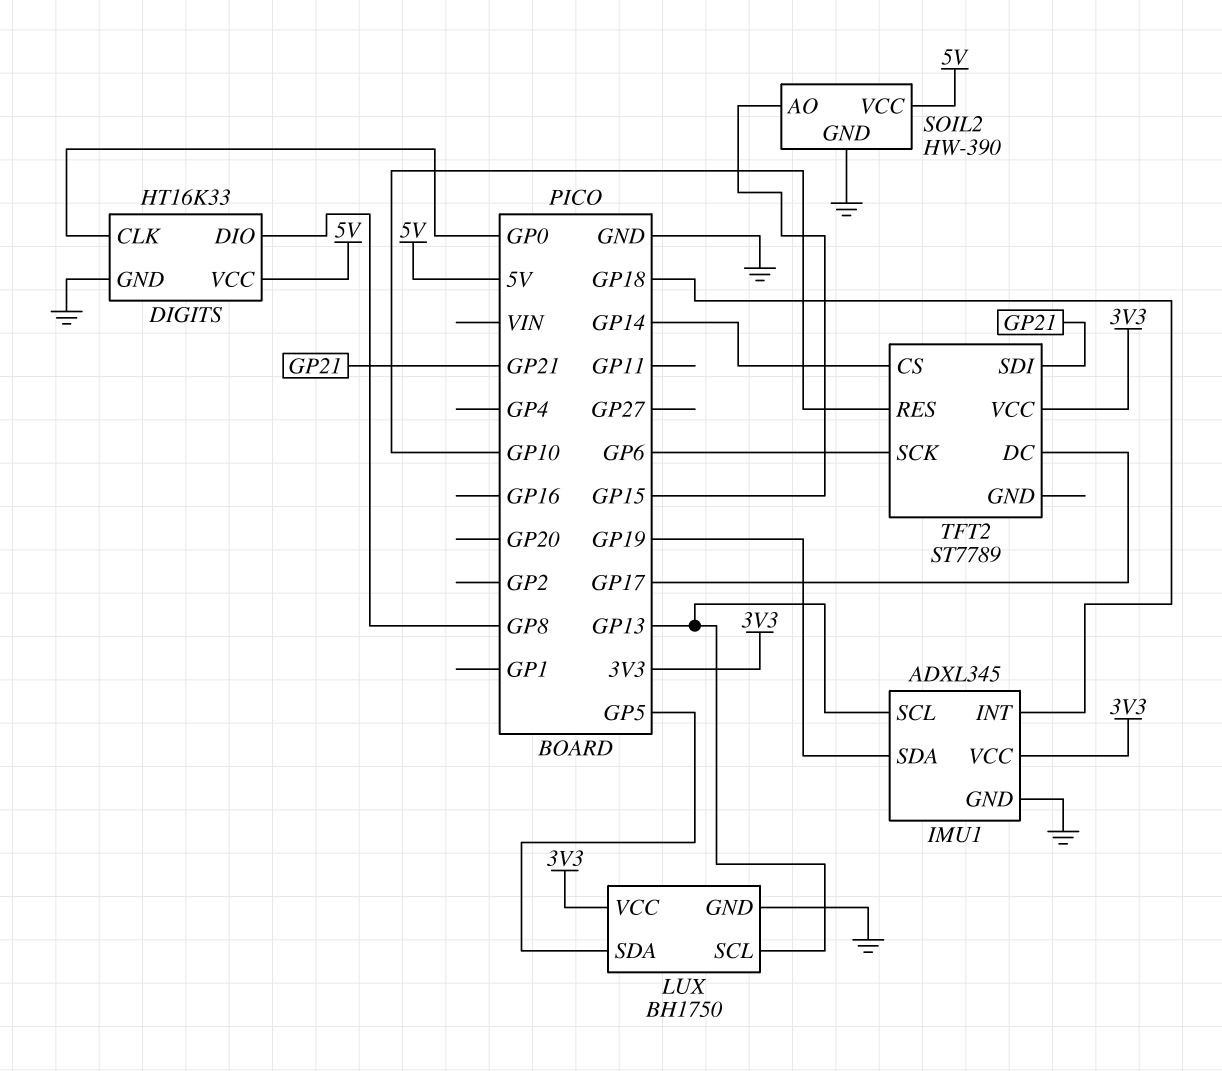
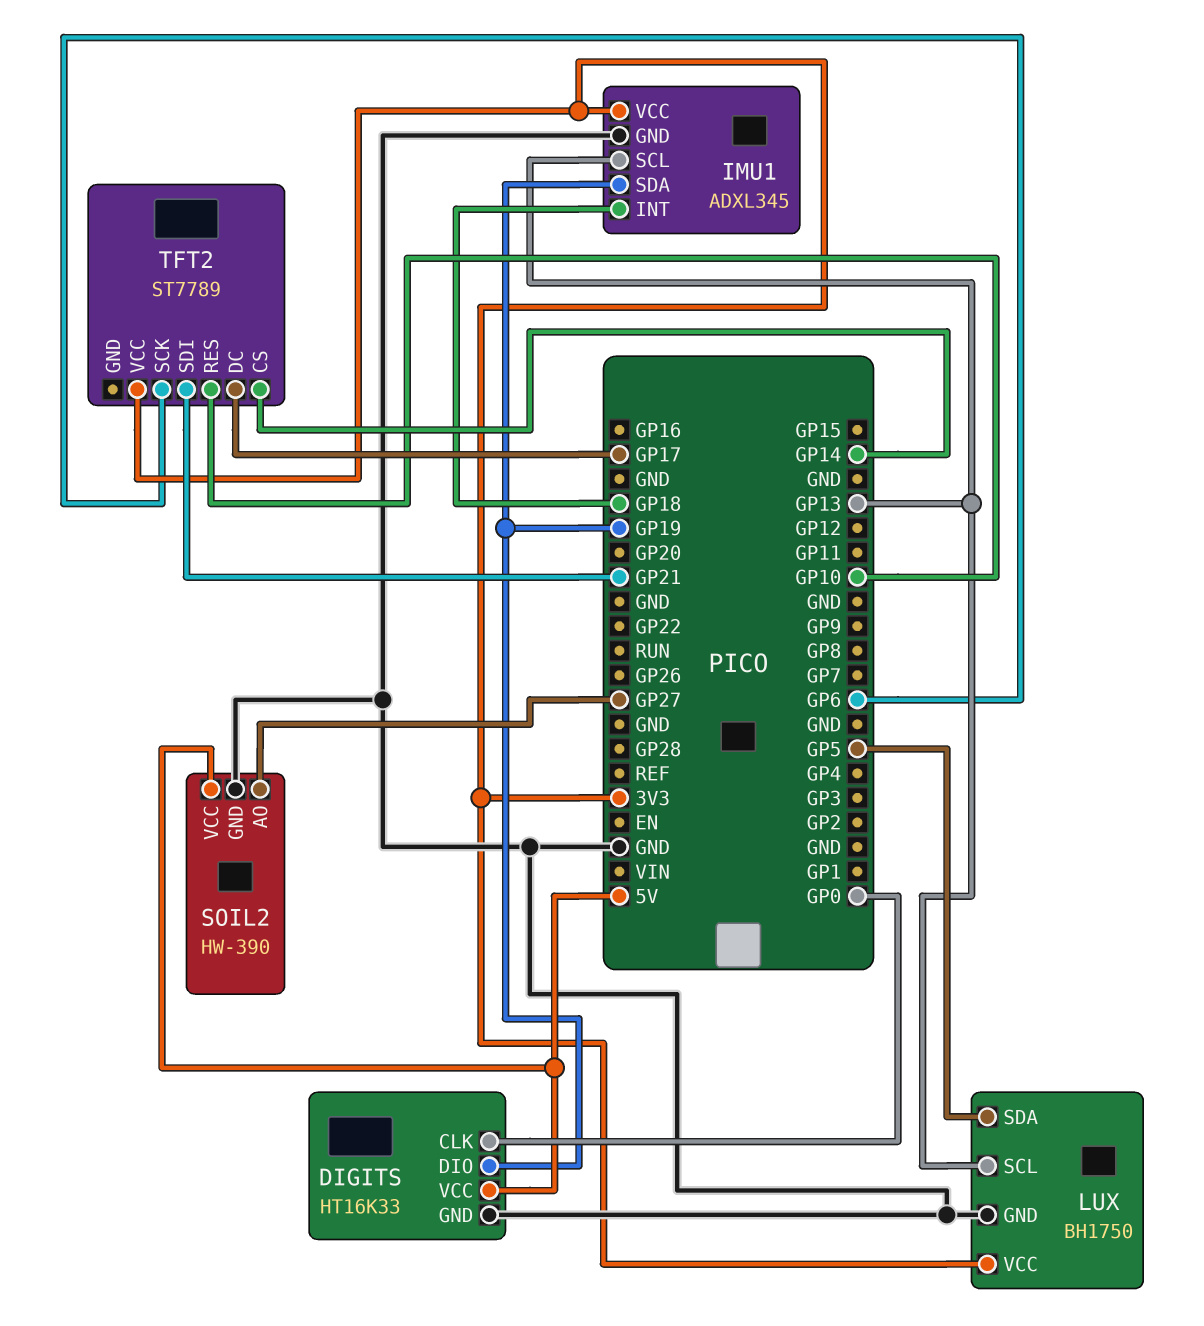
DIGITS pin DIO: GP8 -> GP19
SOIL2 pin AO: GP15 -> GP27

